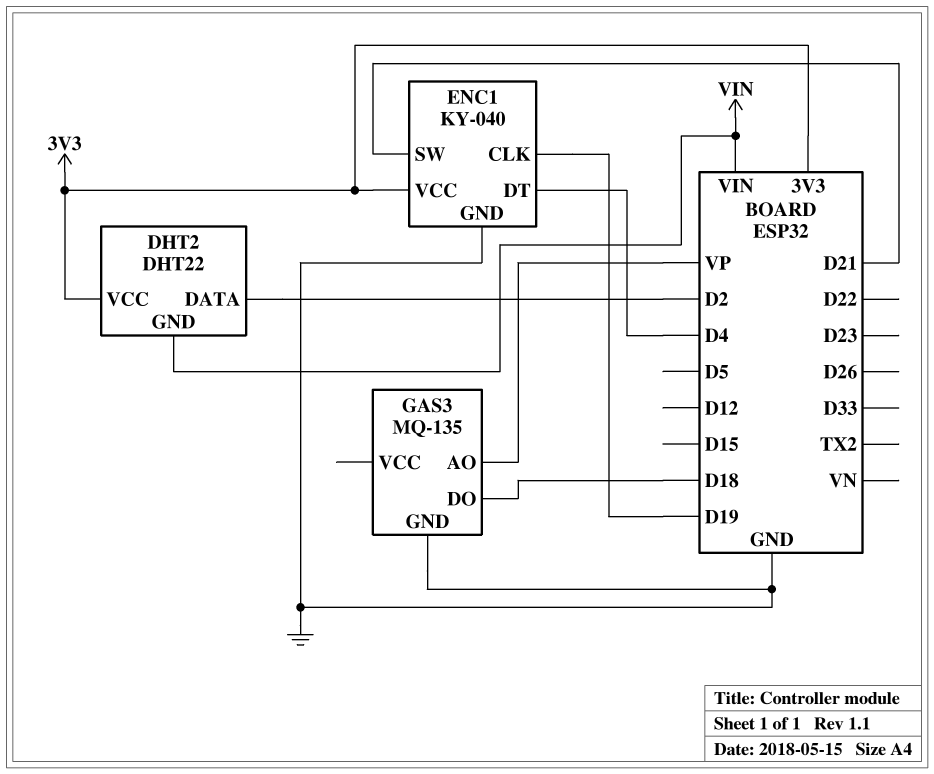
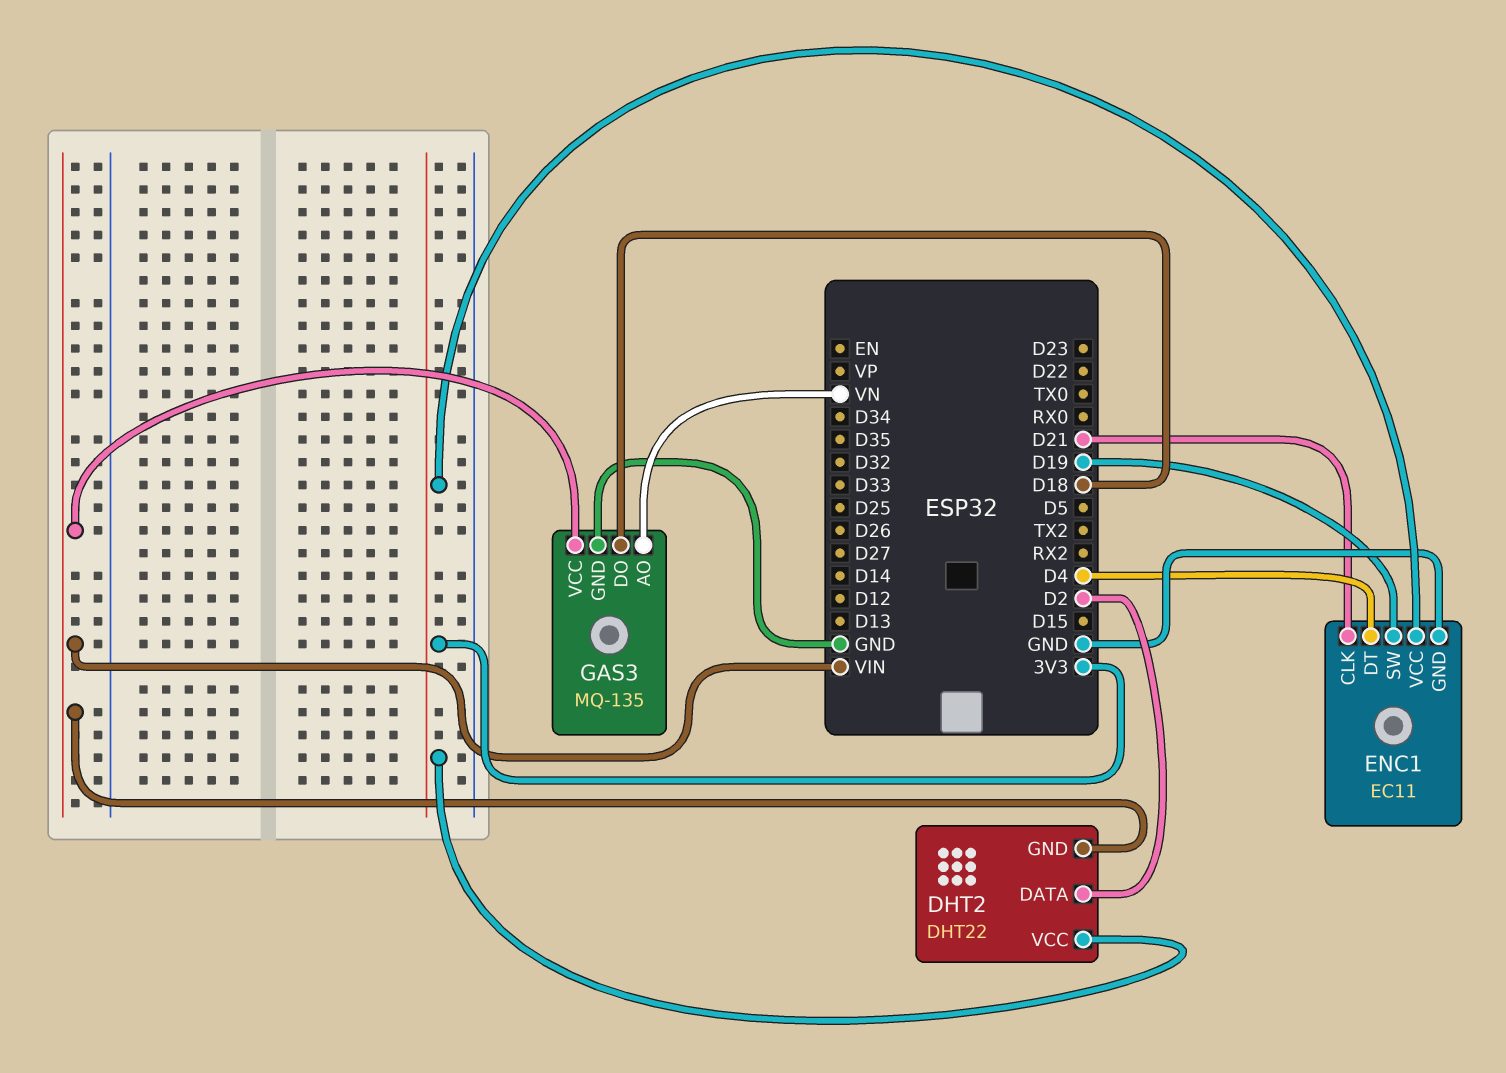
ENC1: KY-040 -> EC11
ENC1 pin CLK: D19 -> D21
ENC1 pin SW: D21 -> D19
GAS3 pin AO: VP -> VN
GAS3 pin VCC: none -> VIN

